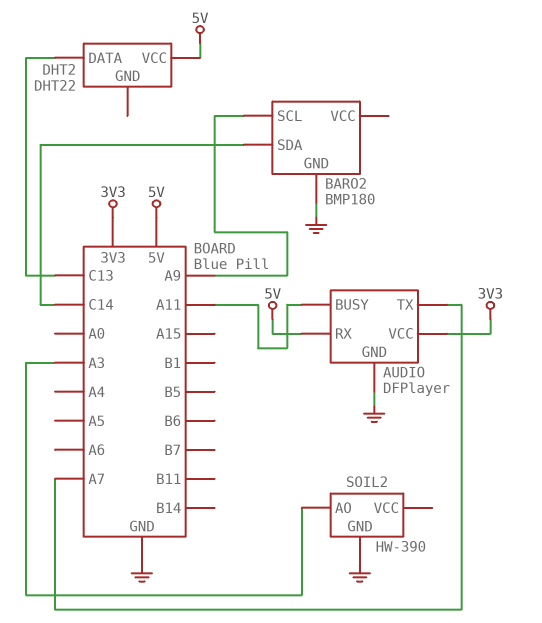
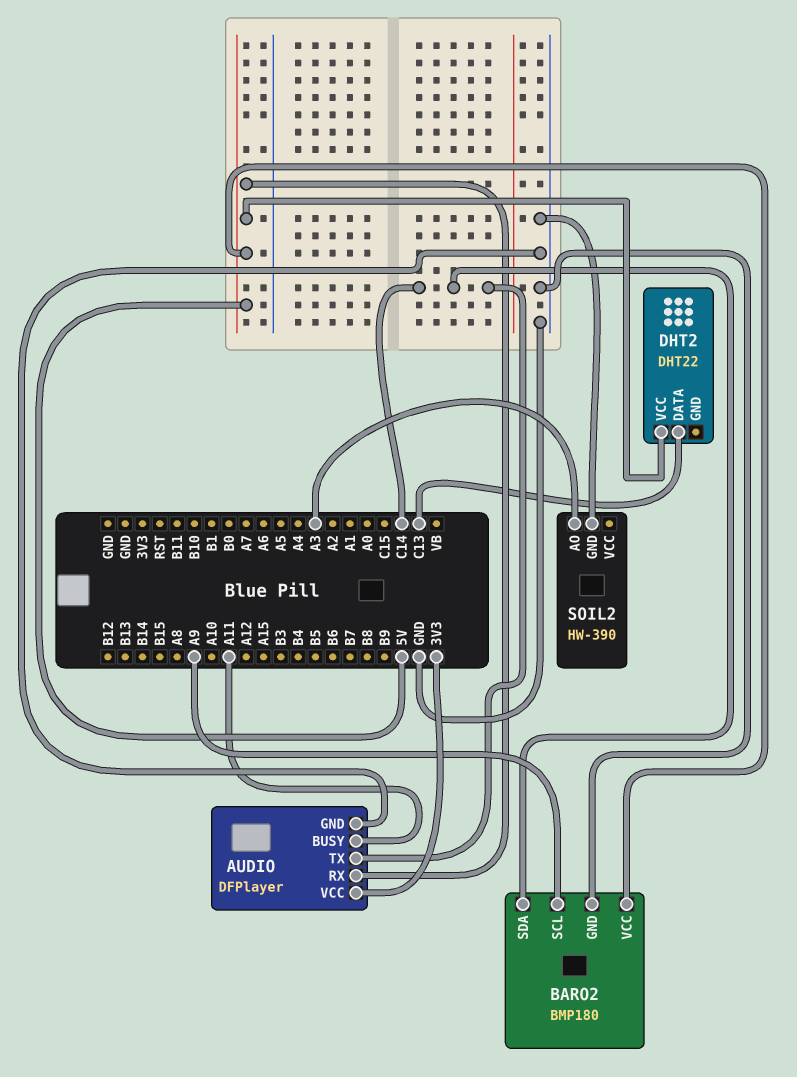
AUDIO pin TX: A7 -> C14
BARO2 pin VCC: none -> 5V

